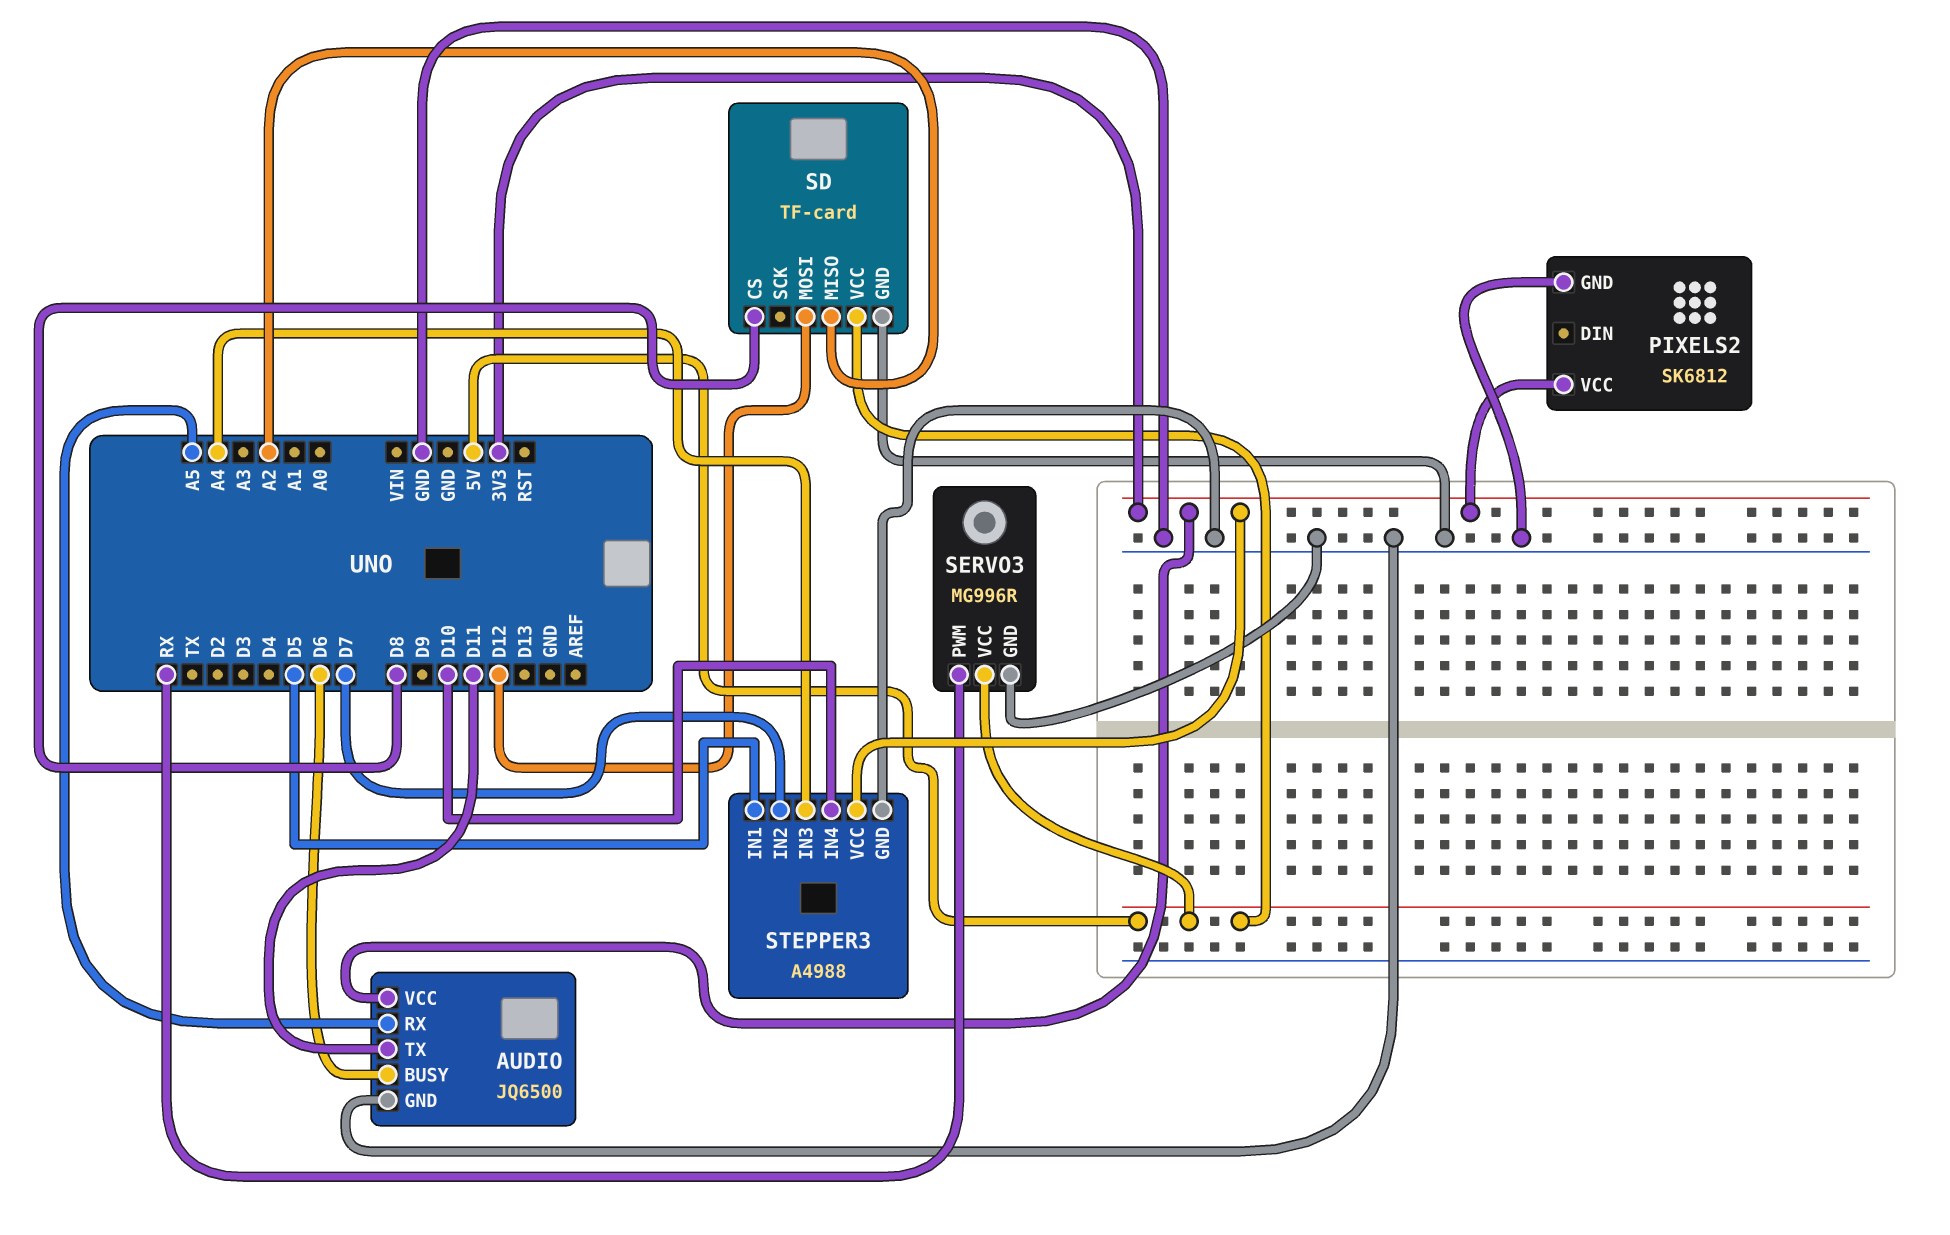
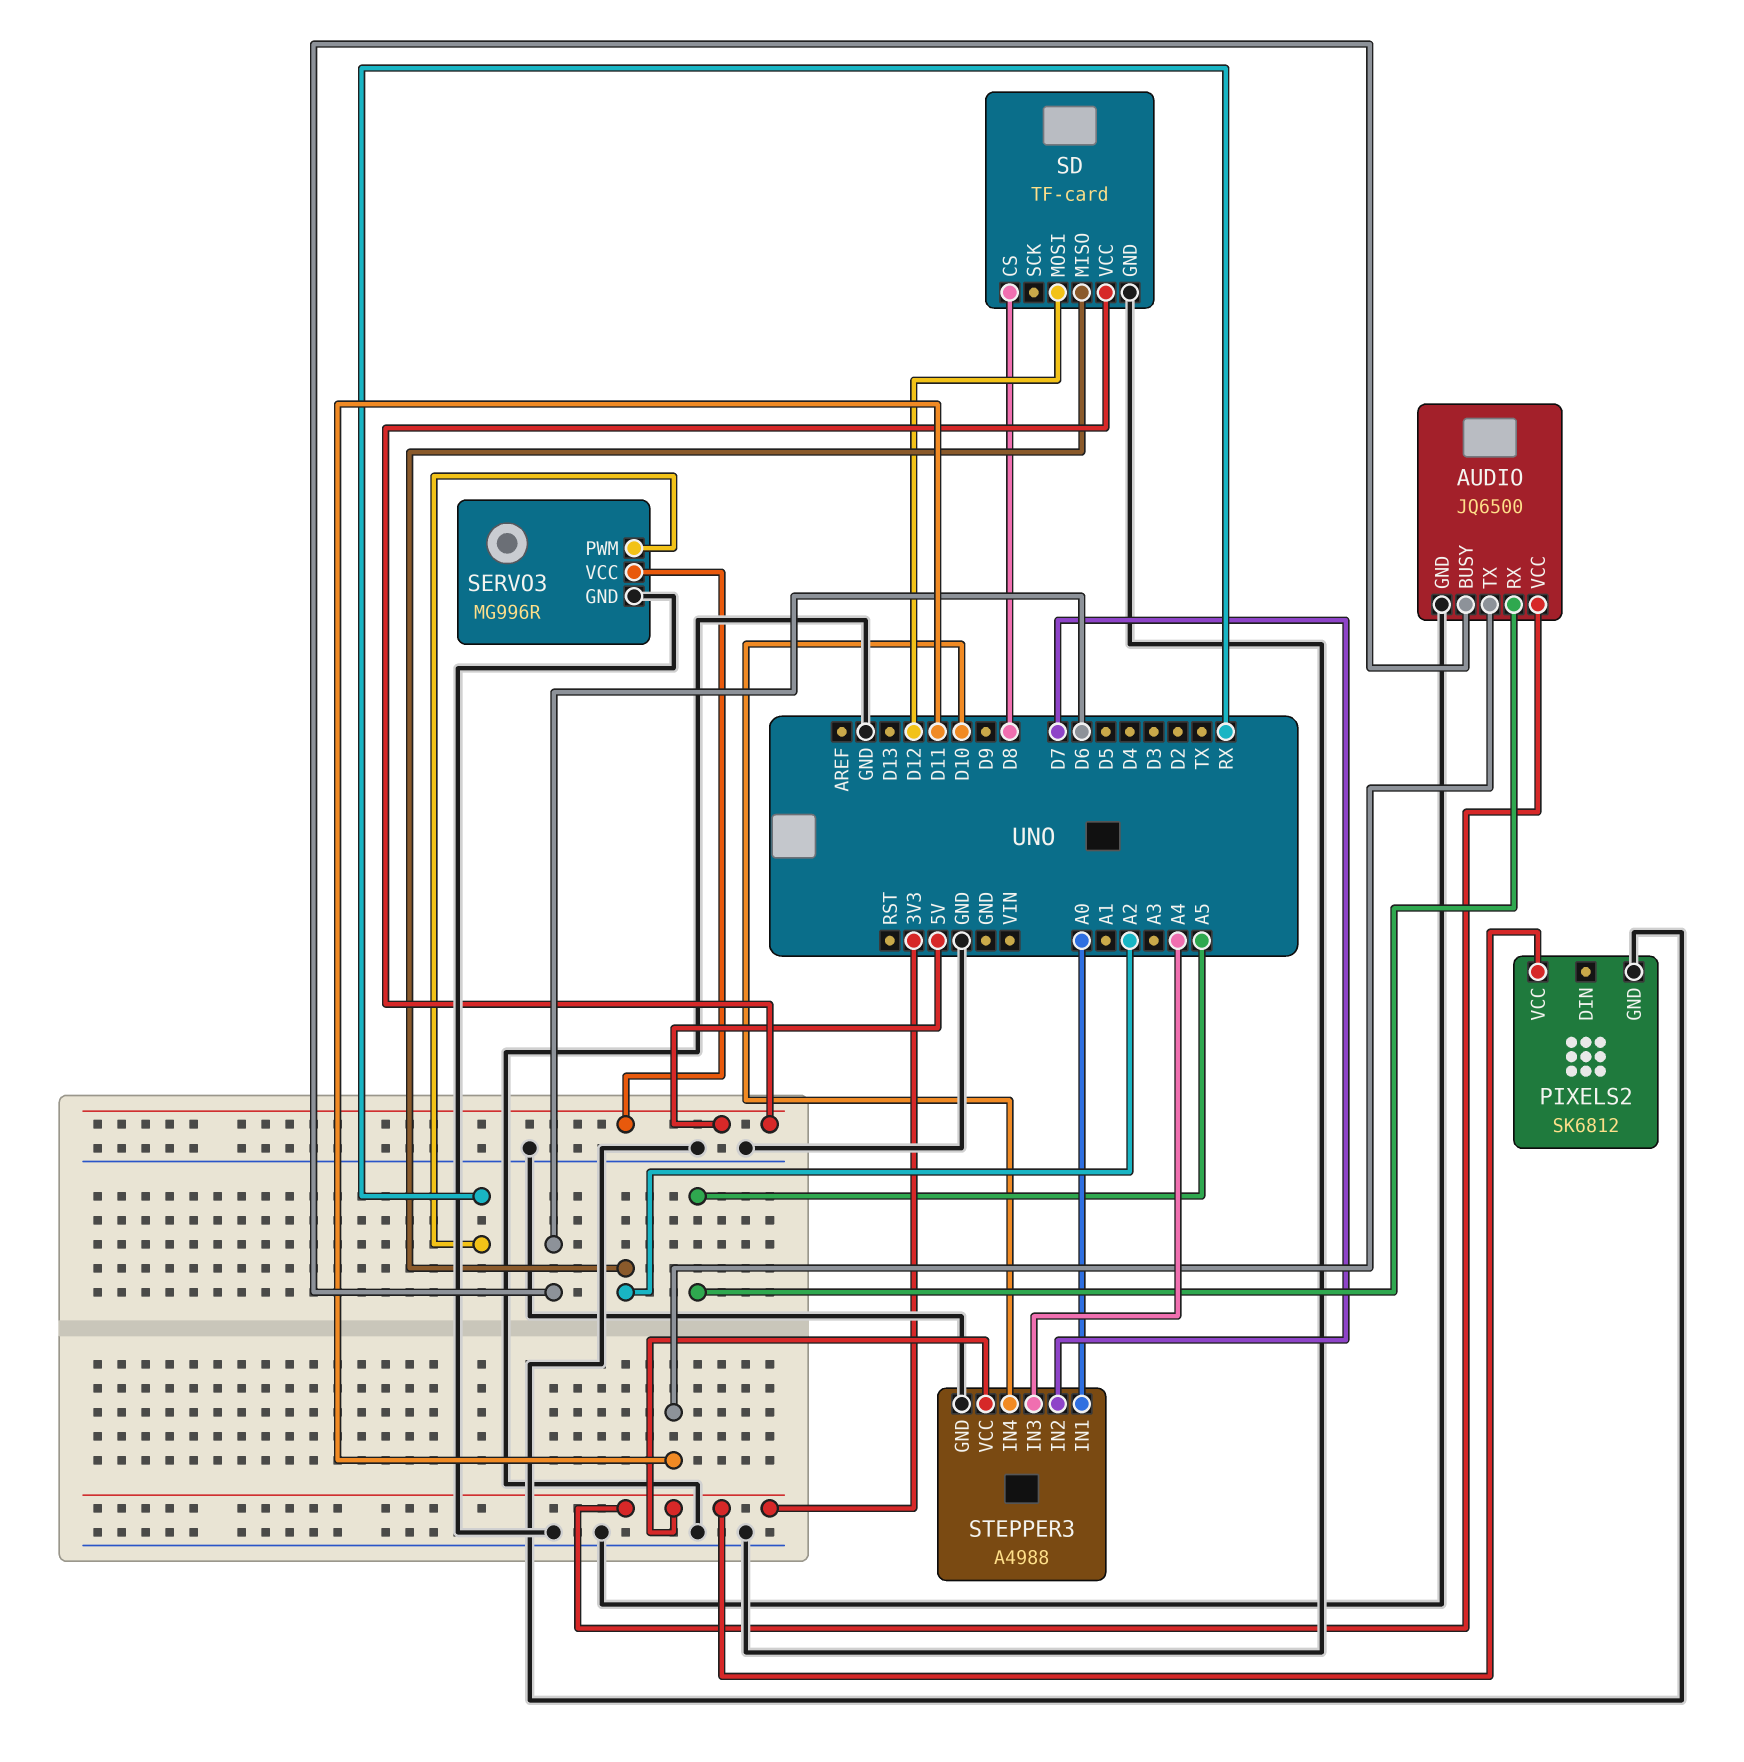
STEPPER3 pin IN1: D5 -> A0

